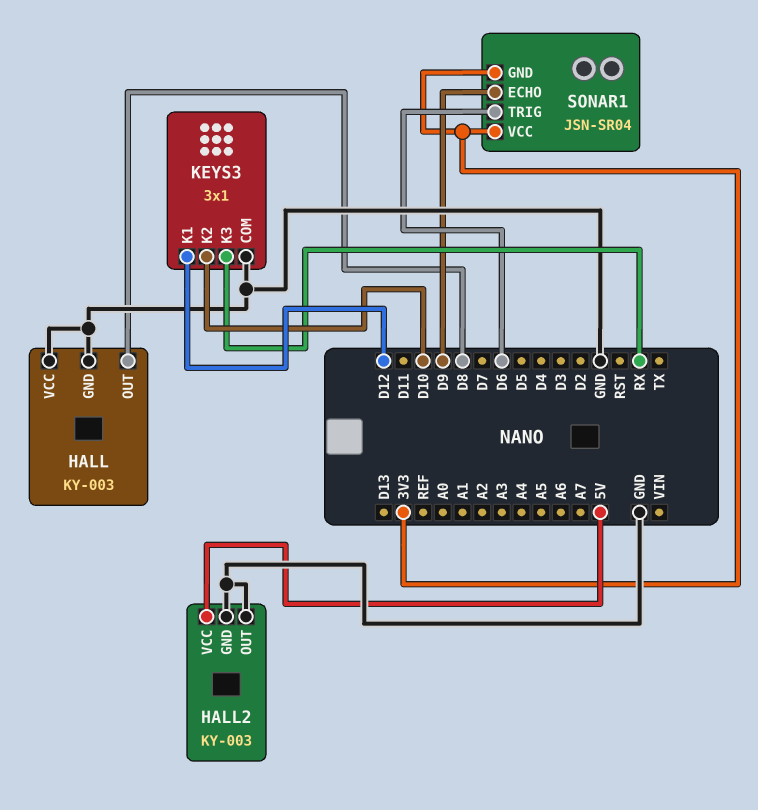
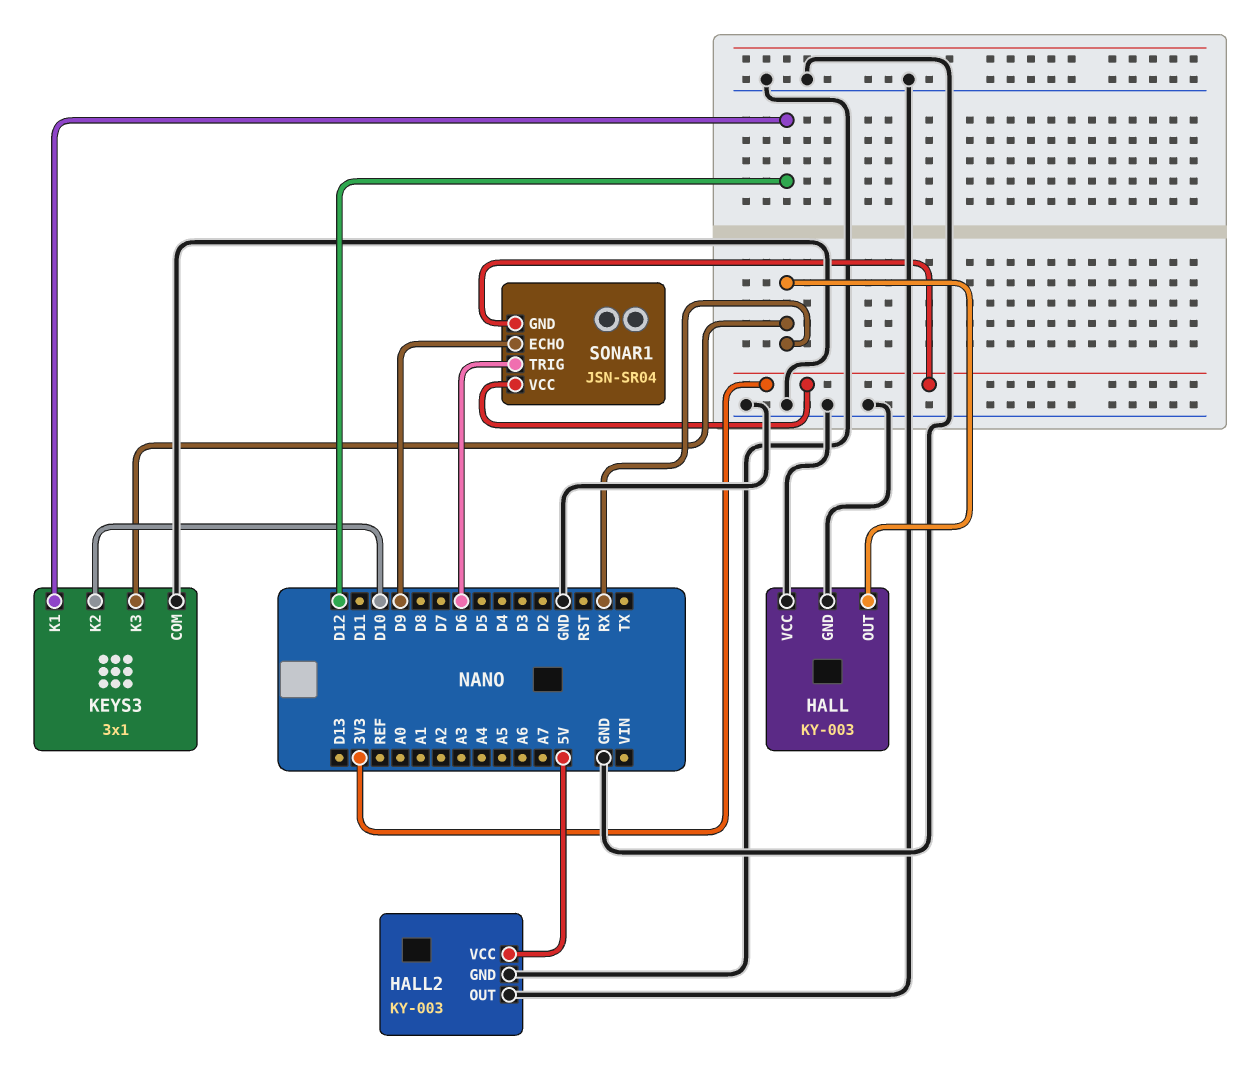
HALL pin OUT: D8 -> RX

